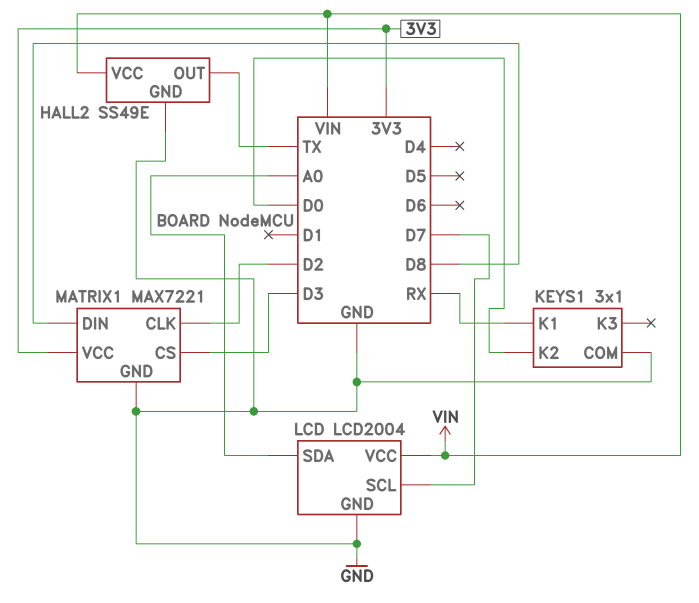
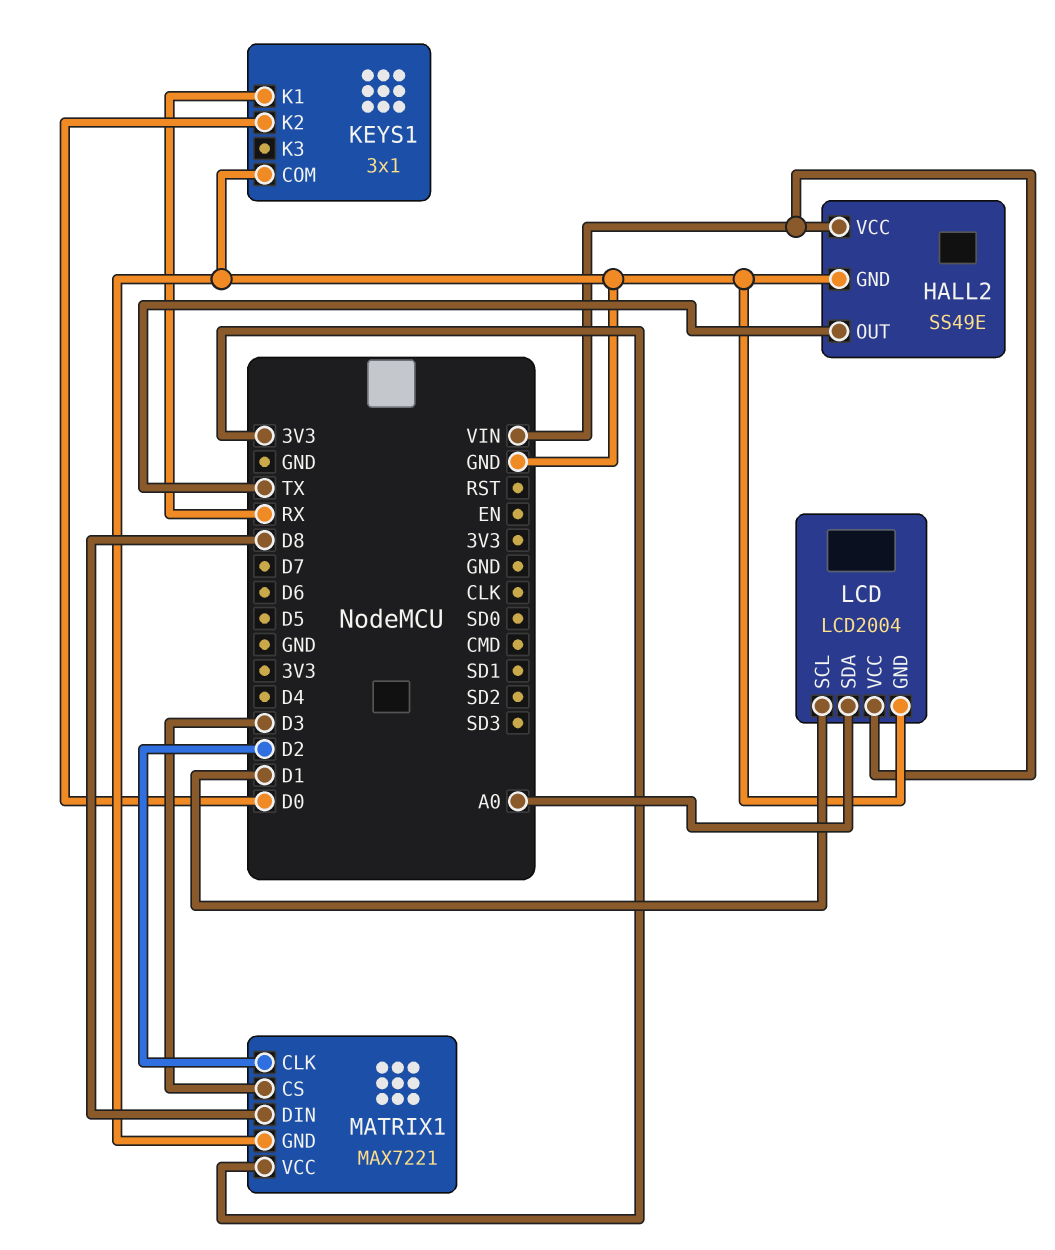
LCD pin SCL: D7 -> D1

